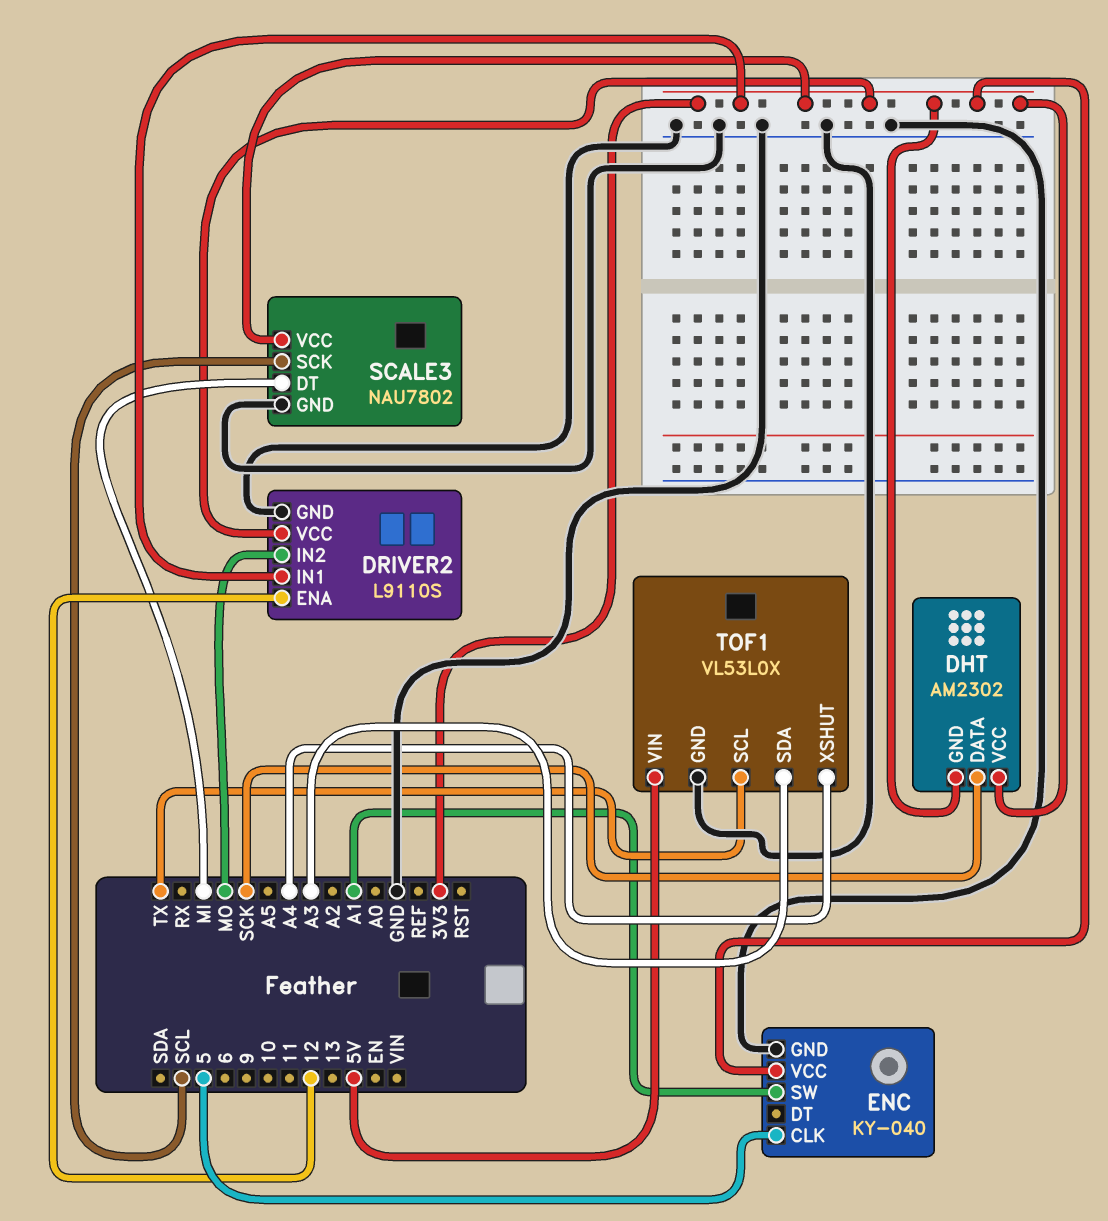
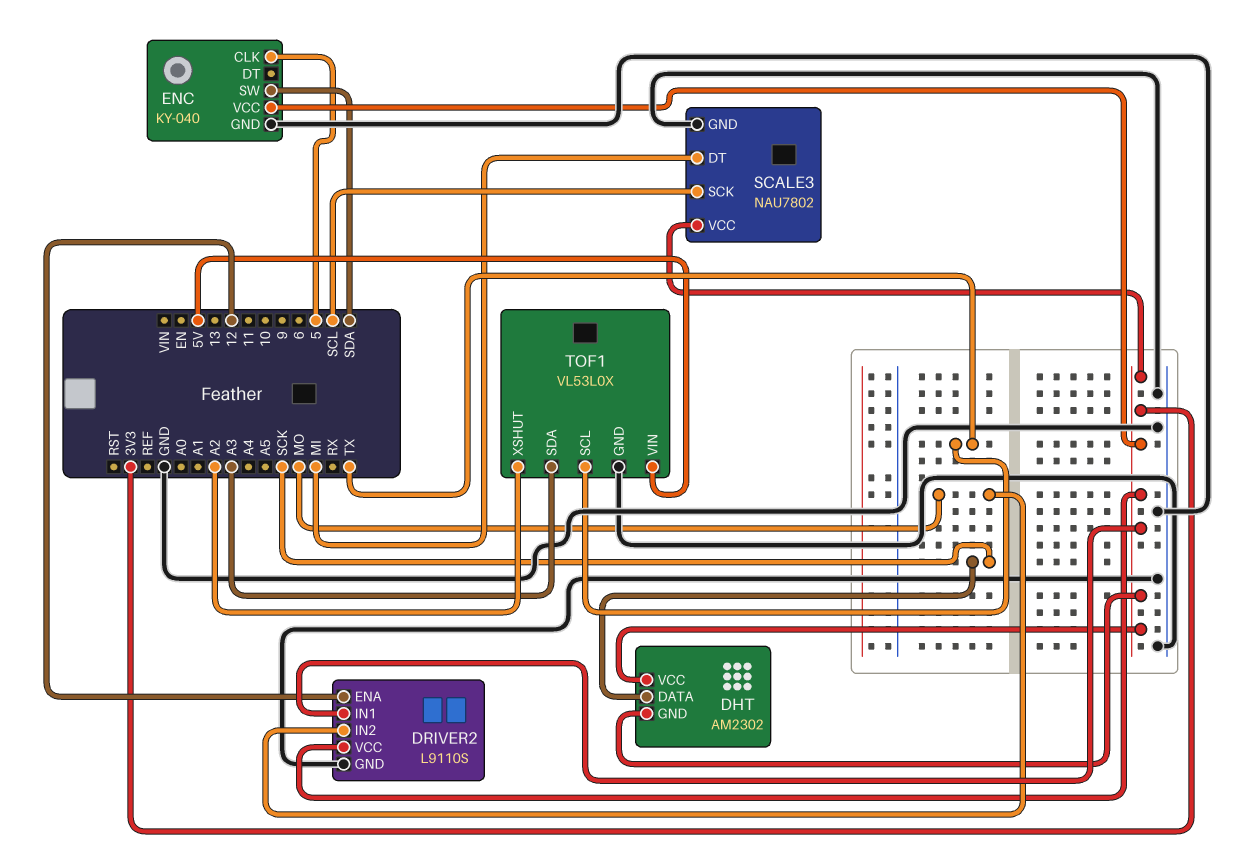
ENC pin SW: A1 -> SDA
TOF1 pin XSHUT: A4 -> A2

